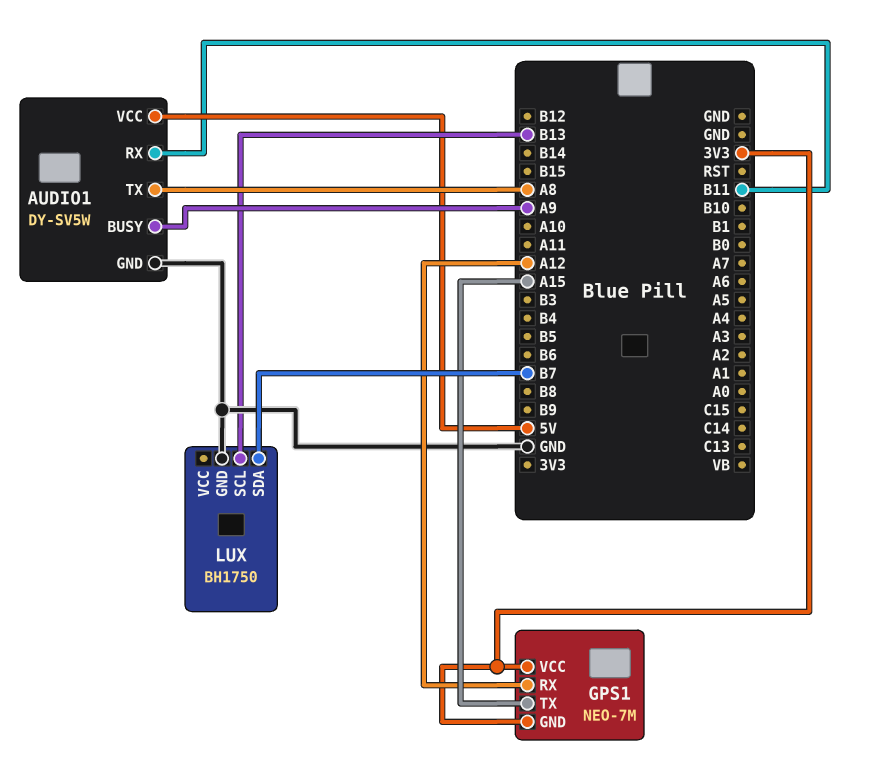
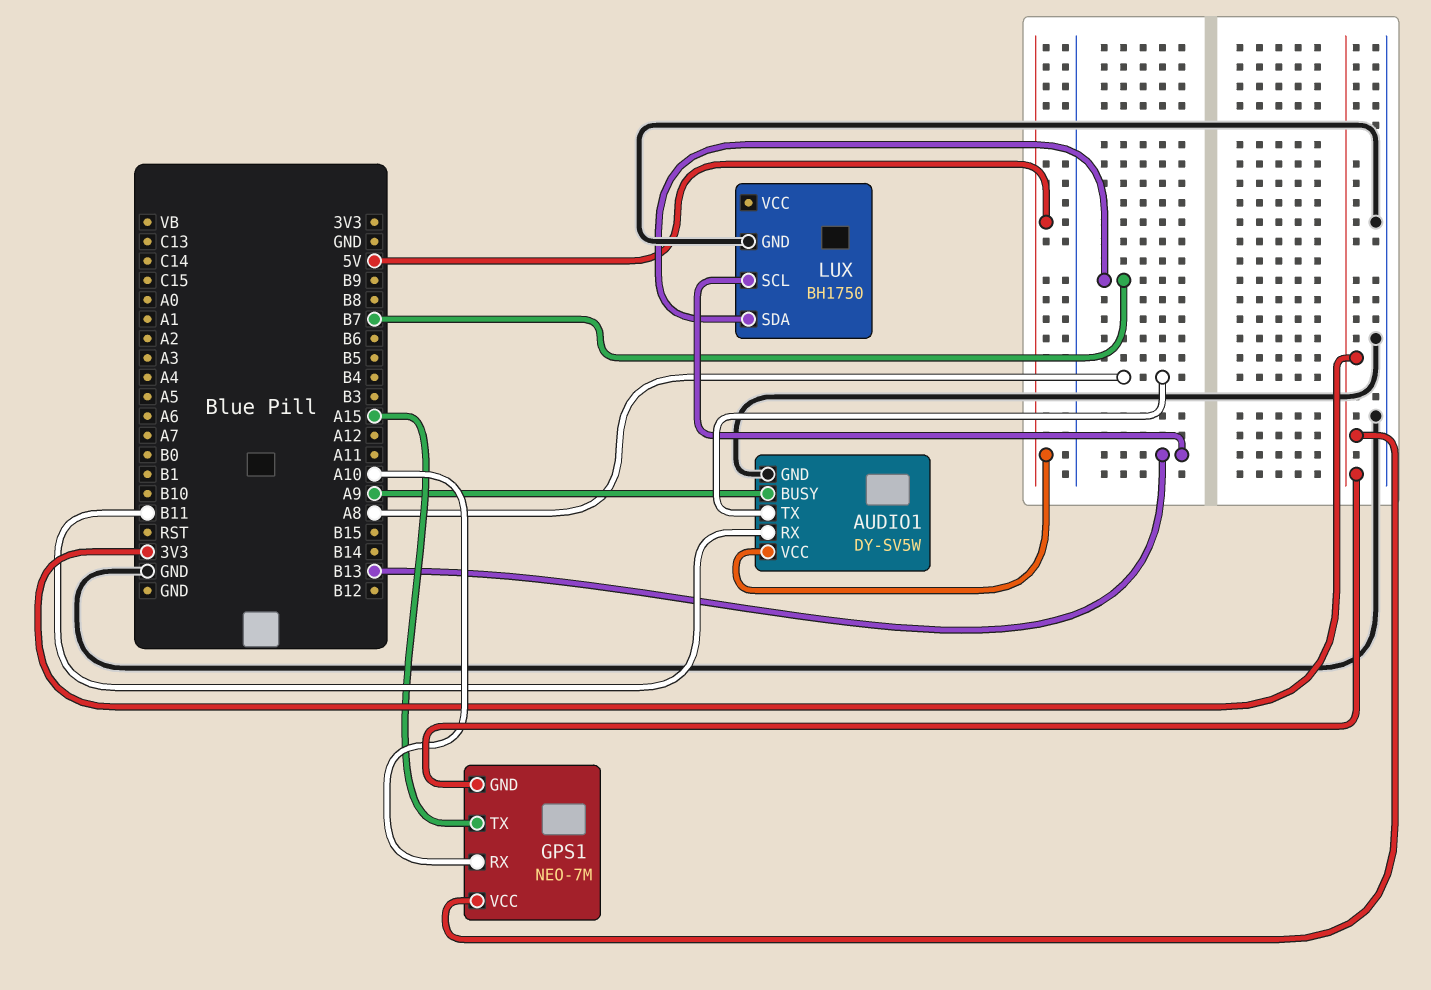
GPS1 pin RX: A12 -> A10

